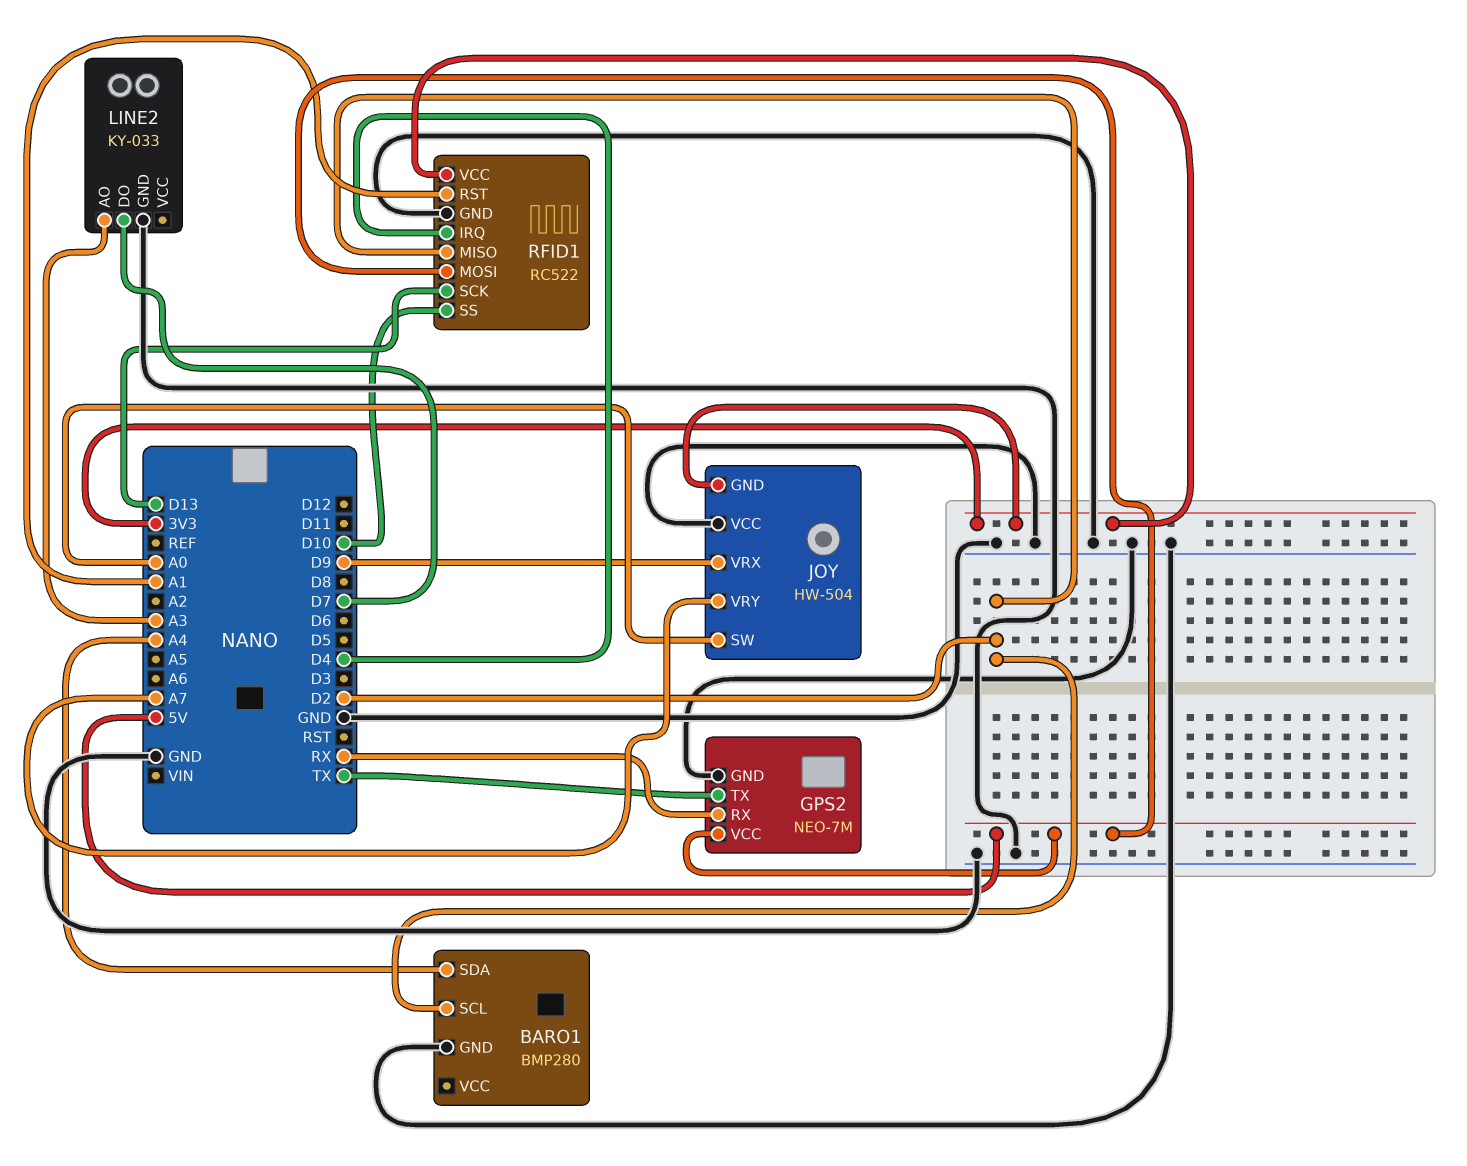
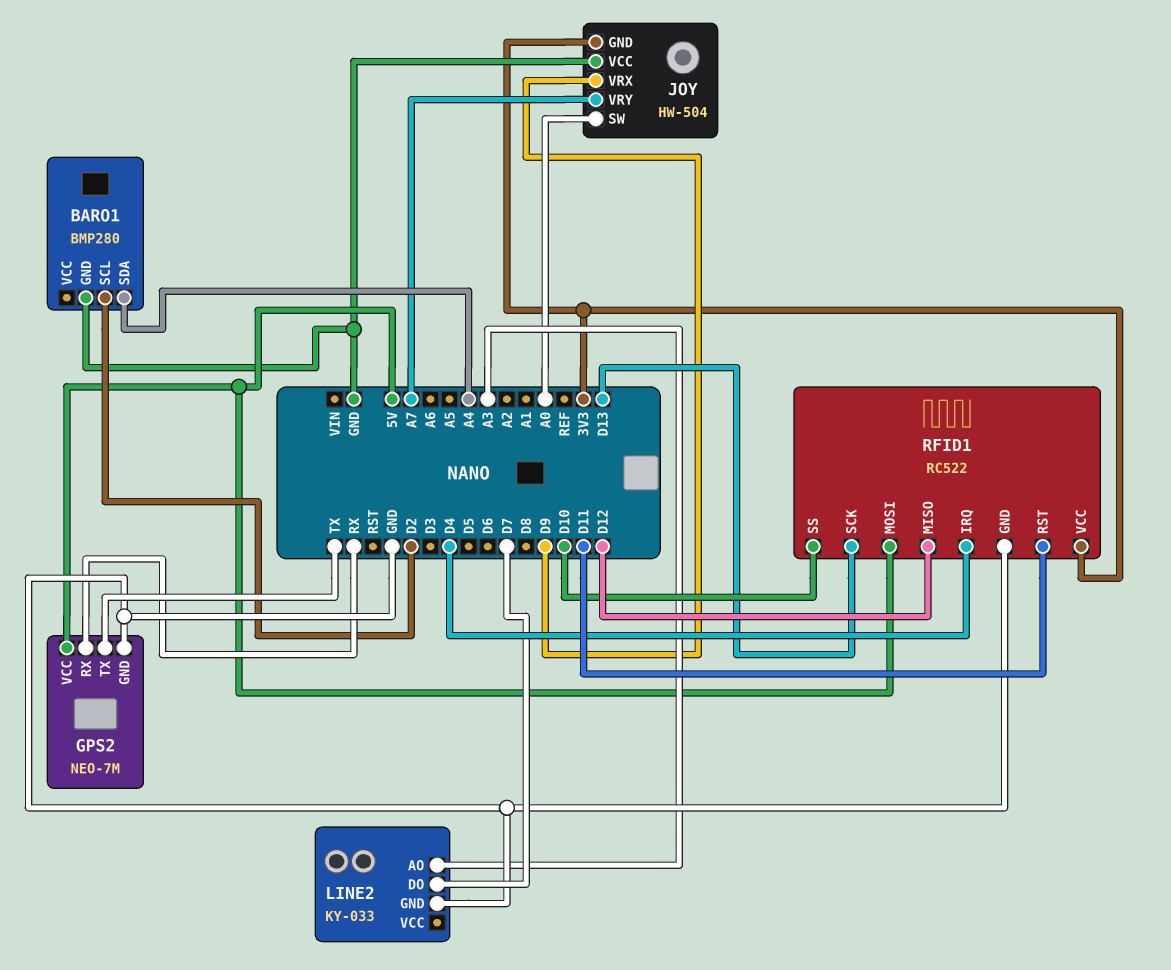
RFID1 pin MISO: D2 -> D12
RFID1 pin RST: A1 -> D11

